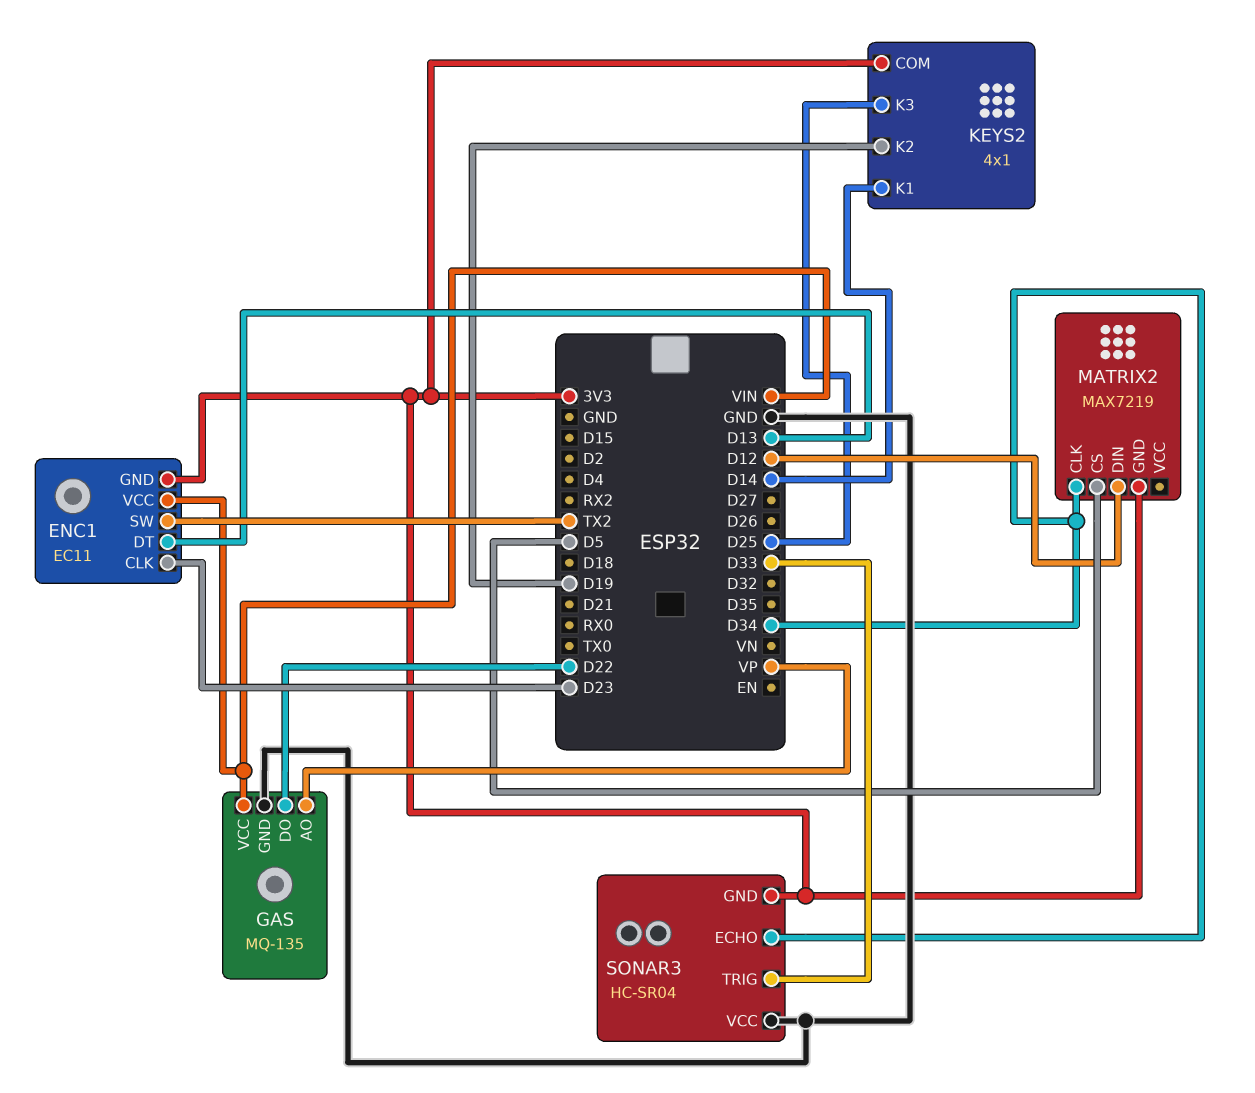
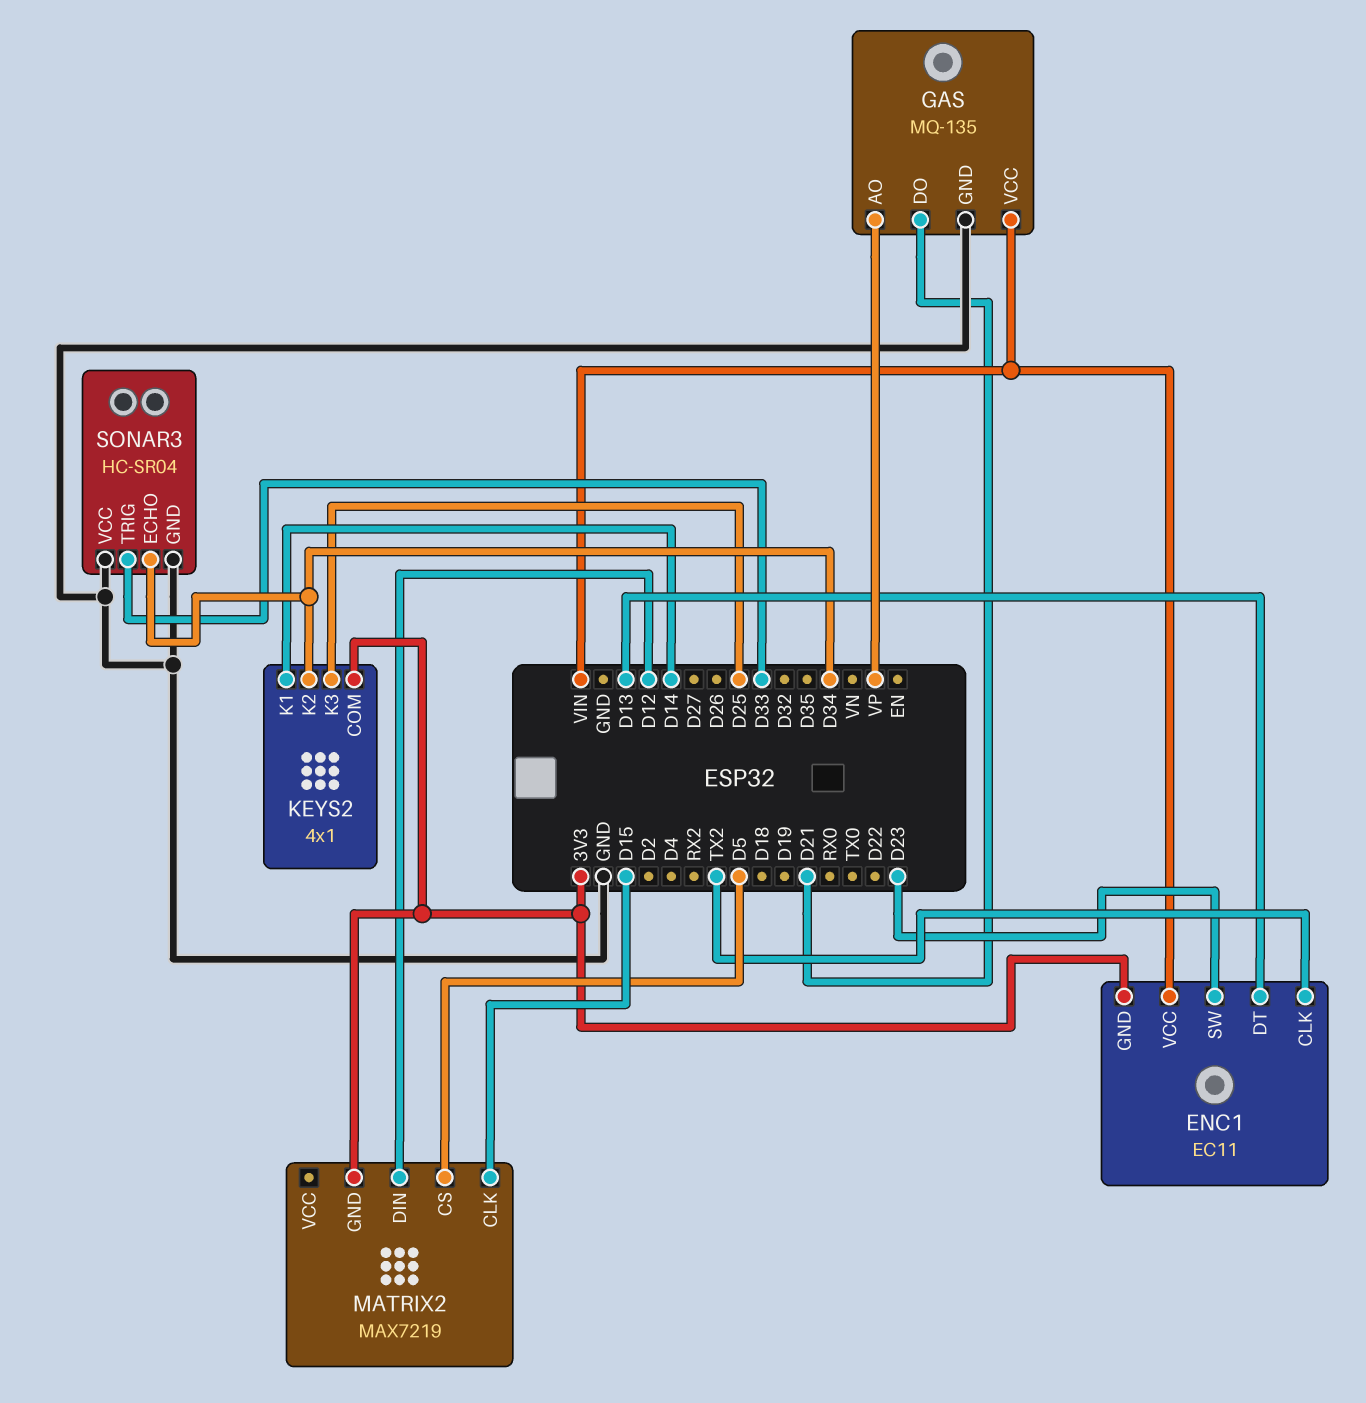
ENC1 pin CLK: D23 -> TX2
ENC1 pin SW: TX2 -> D23
GAS pin DO: D22 -> D21
KEYS2 pin K2: D19 -> D34
MATRIX2 pin CLK: D34 -> D15
SONAR3 pin GND: 3V3 -> GND

